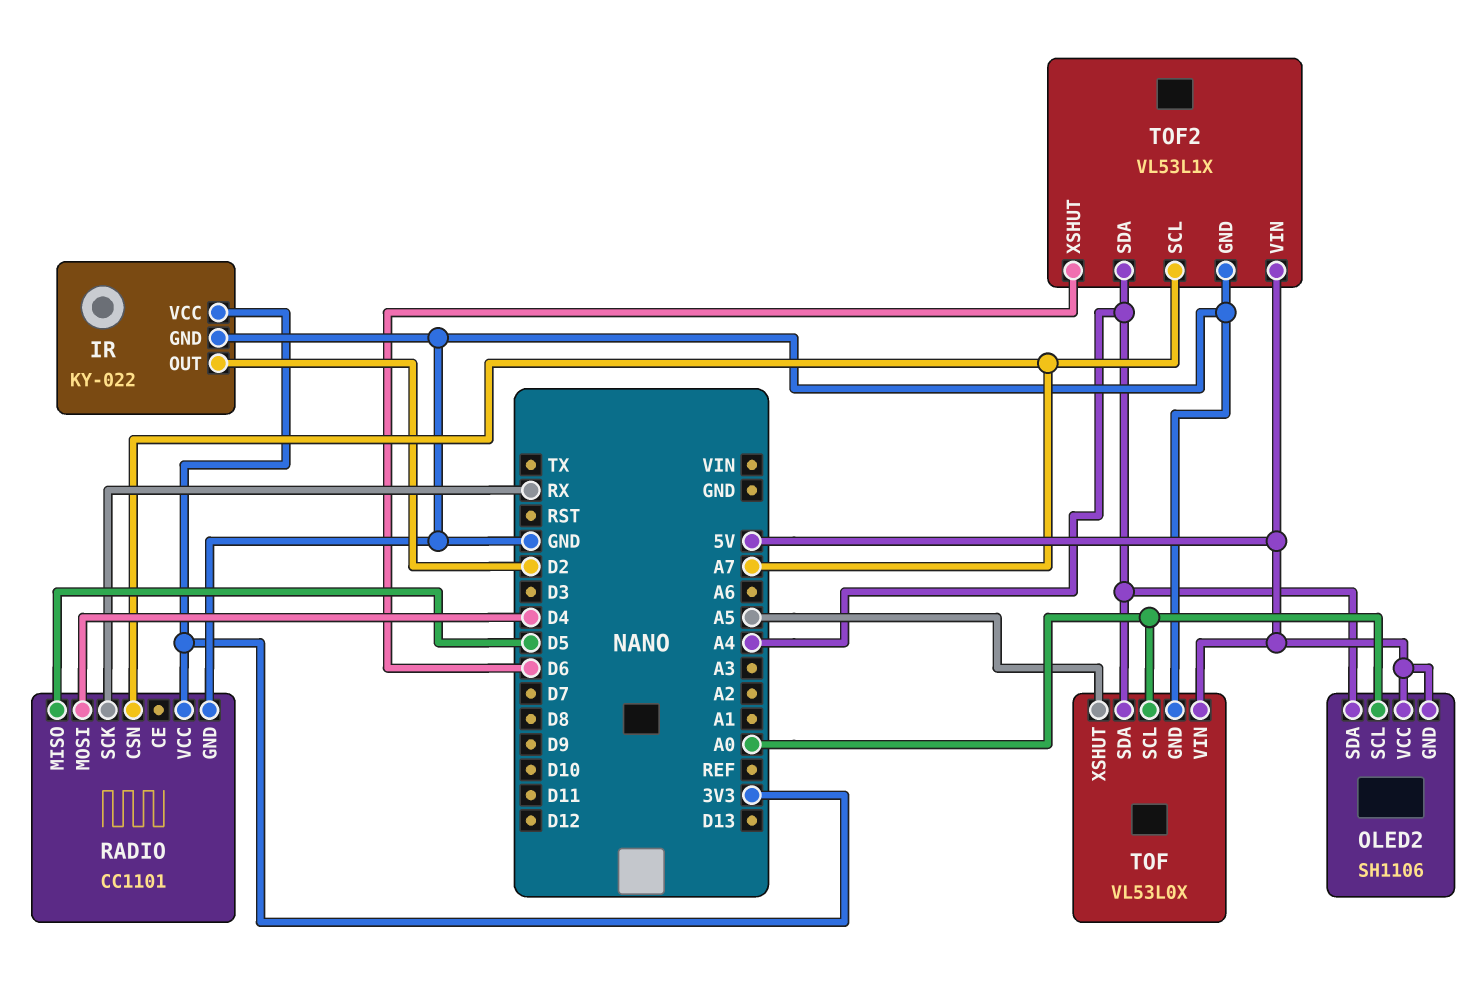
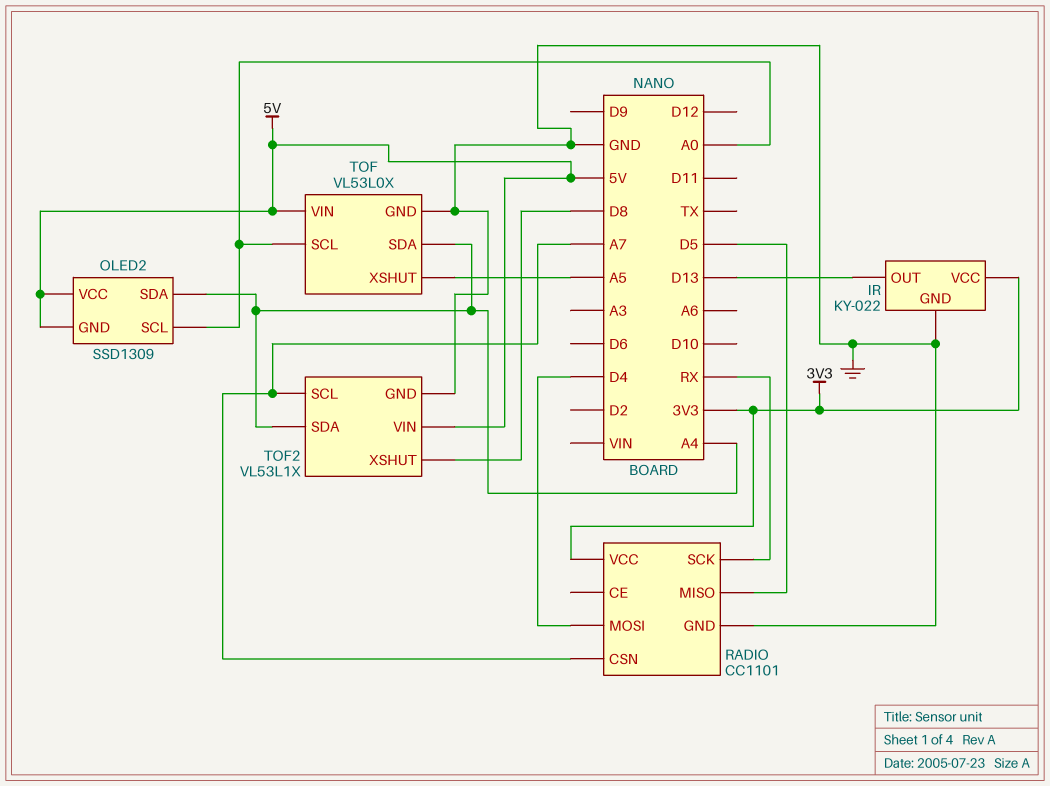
IR pin OUT: D2 -> D13
OLED2: SH1106 -> SSD1309
TOF2 pin XSHUT: D6 -> D8

